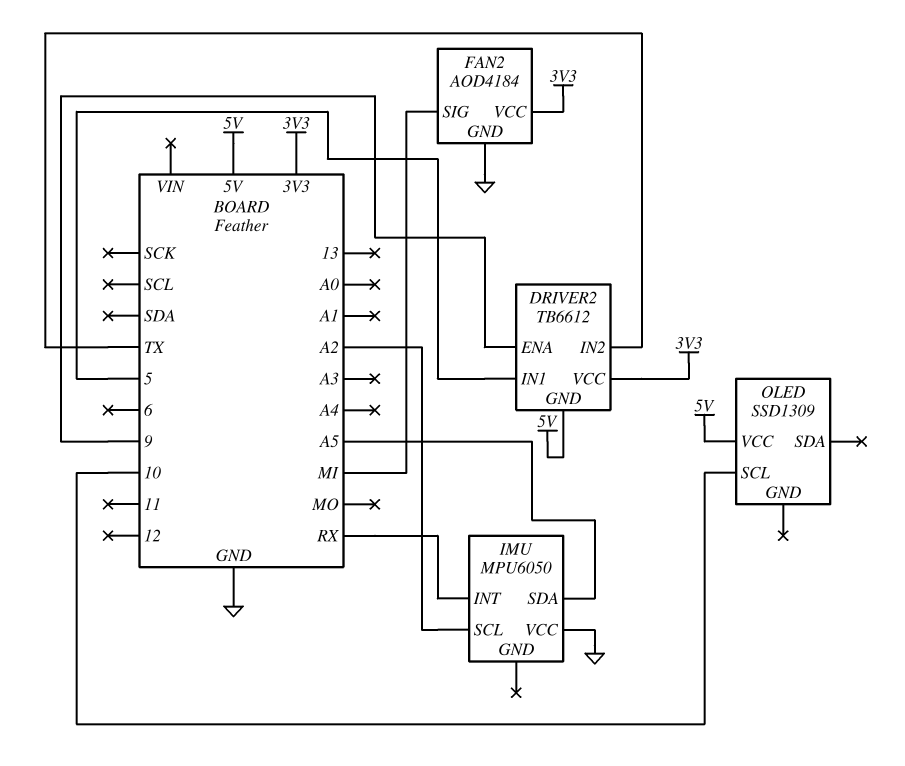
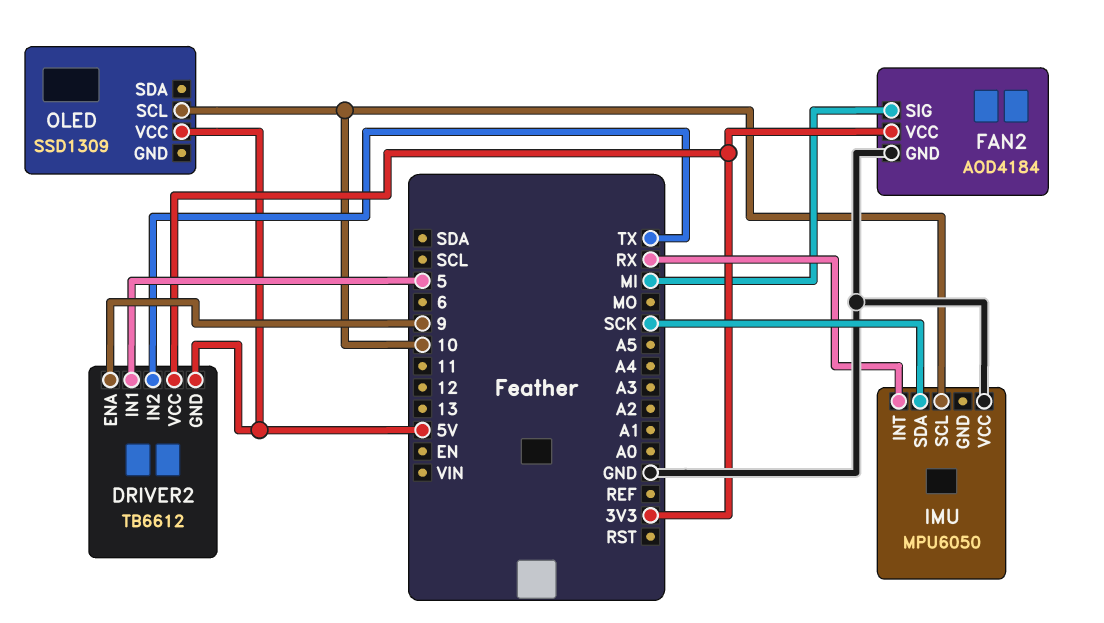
IMU pin SCL: A2 -> 10
IMU pin SDA: A5 -> SCK

